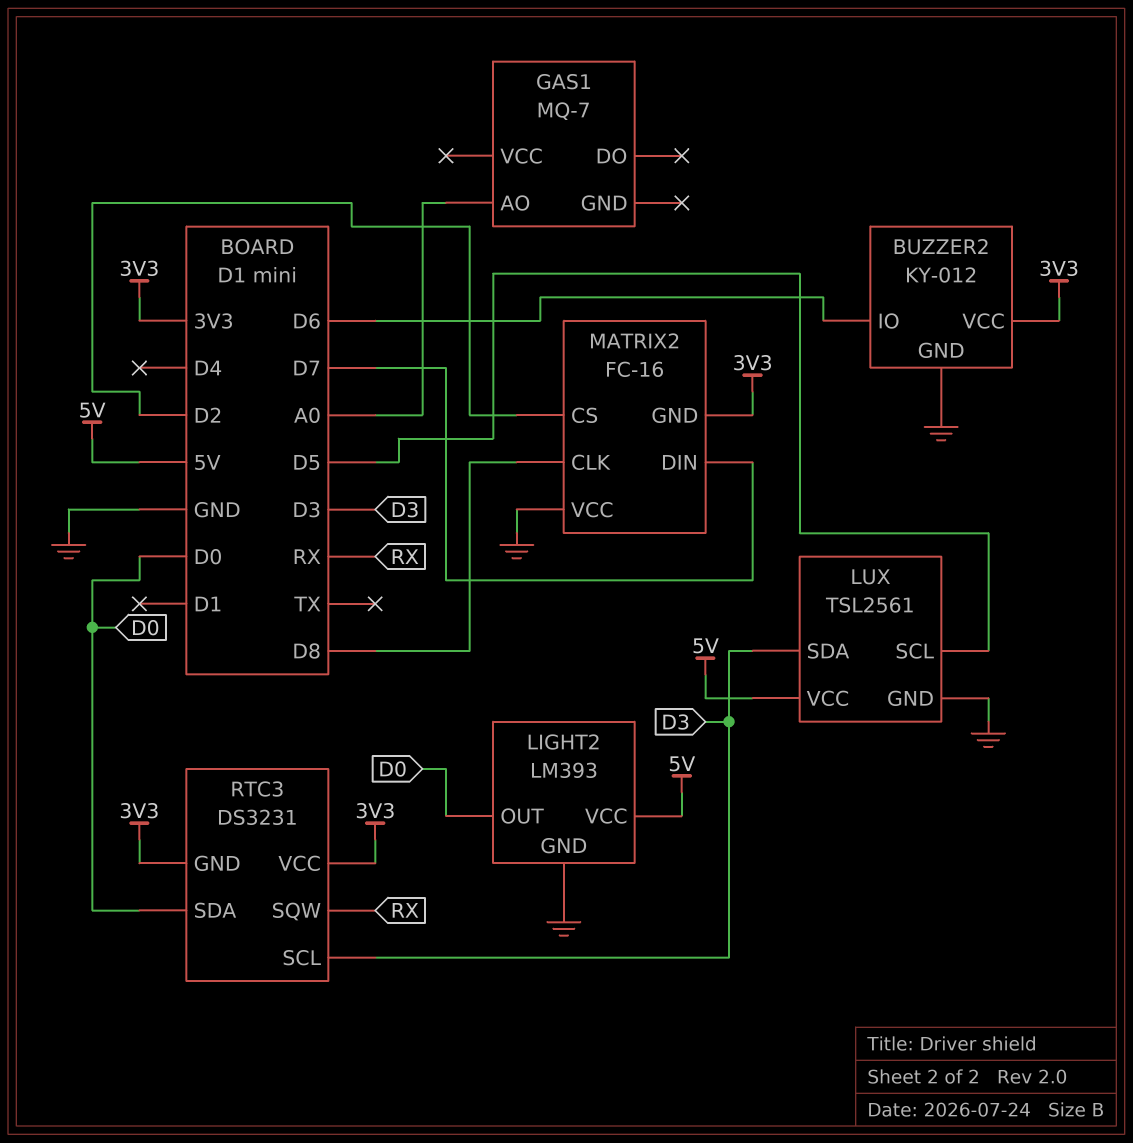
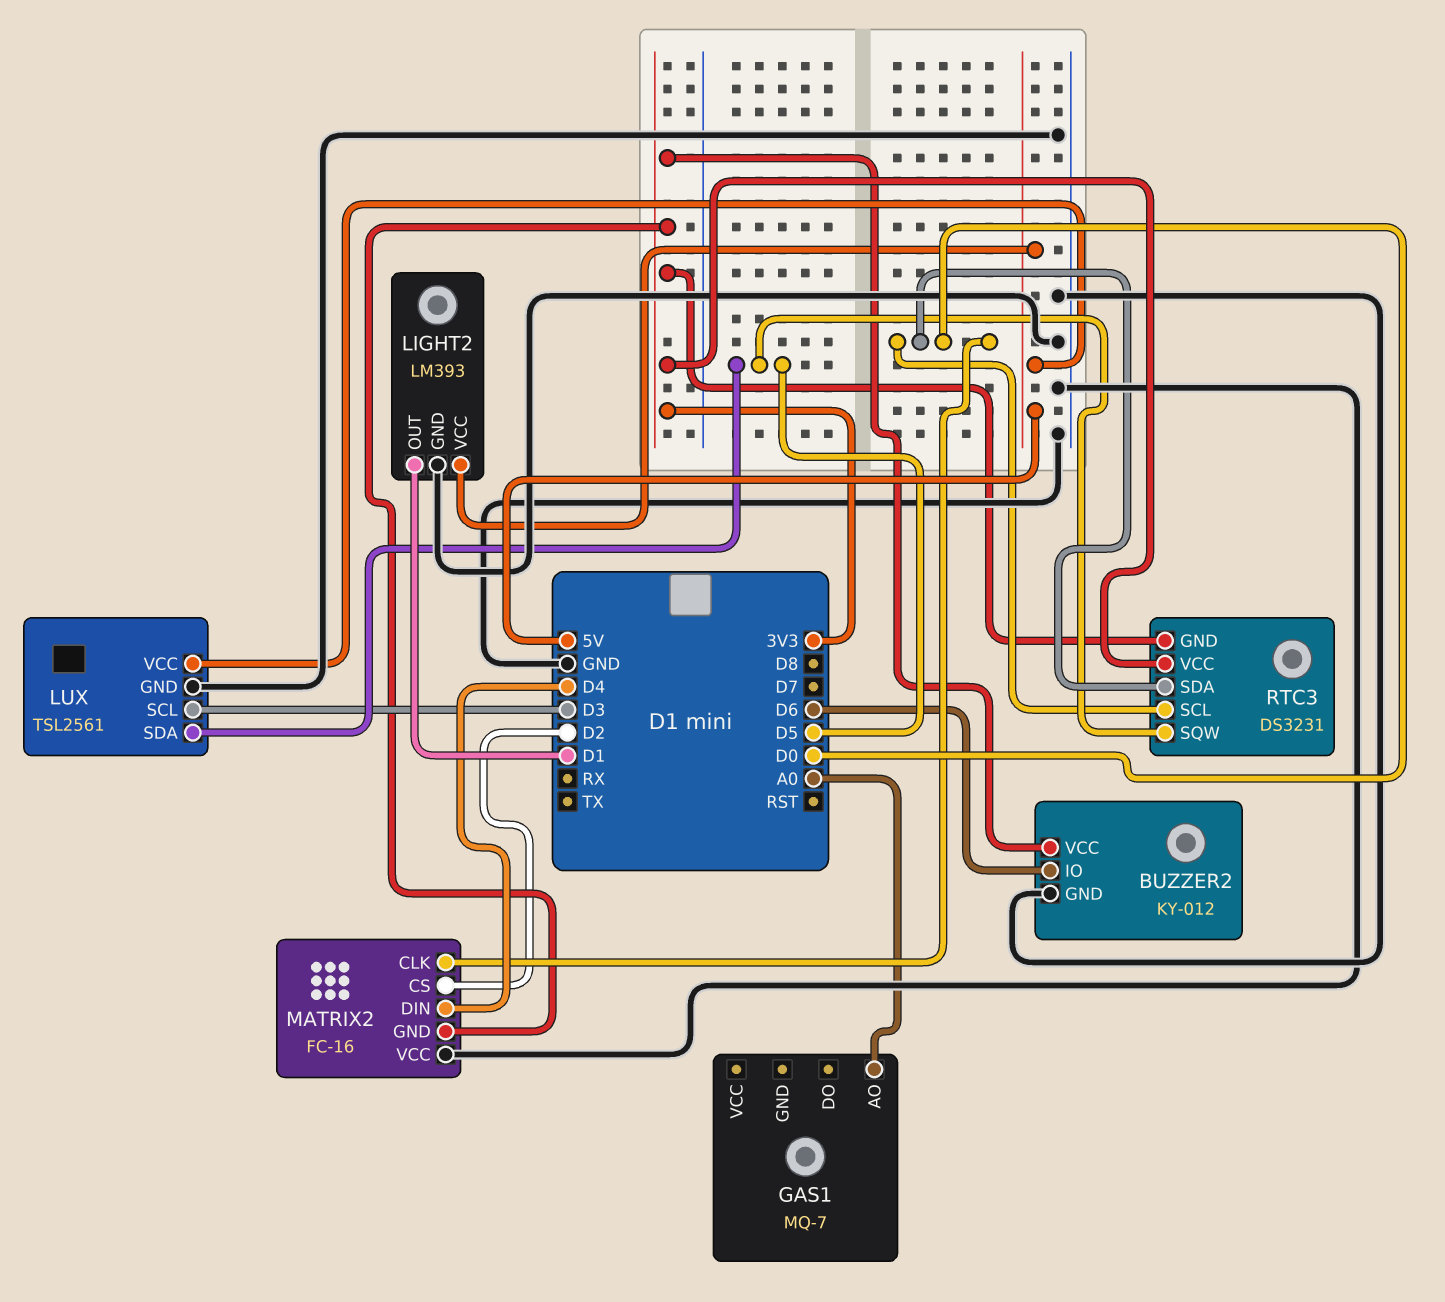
LIGHT2 pin OUT: D0 -> D1
LUX pin SCL: D5 -> D3
LUX pin SDA: D3 -> D5
MATRIX2 pin CLK: D8 -> D0
MATRIX2 pin DIN: D7 -> D4
RTC3 pin SCL: D3 -> D0
RTC3 pin SQW: RX -> D5

